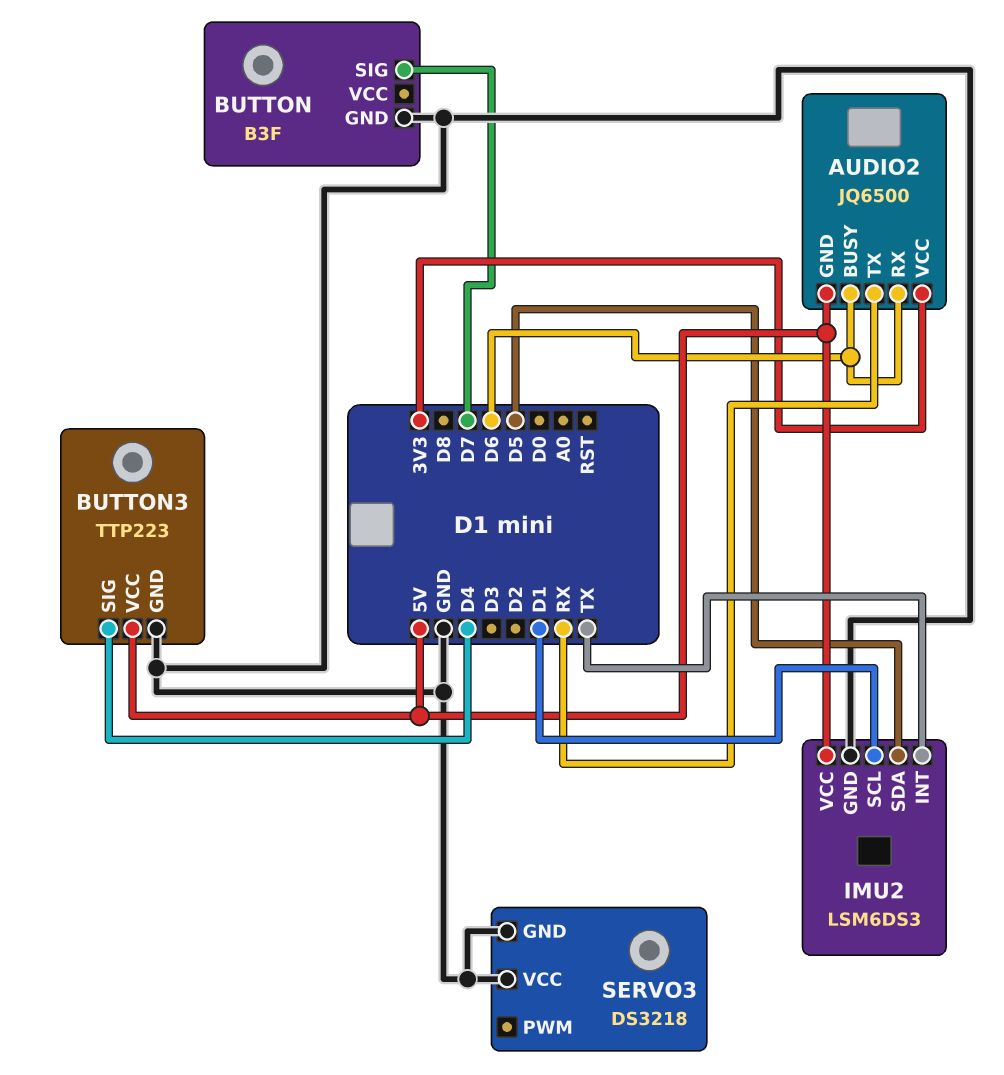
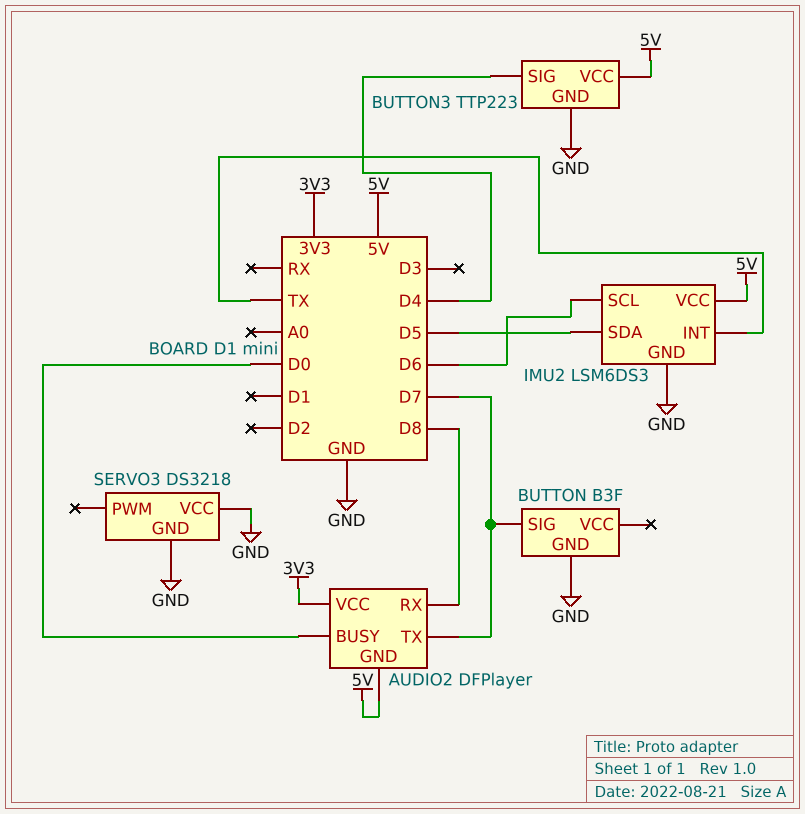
AUDIO2: JQ6500 -> DFPlayer
AUDIO2 pin BUSY: D6 -> D0
AUDIO2 pin RX: D6 -> D8
AUDIO2 pin TX: RX -> D7
IMU2 pin SCL: D1 -> D6

